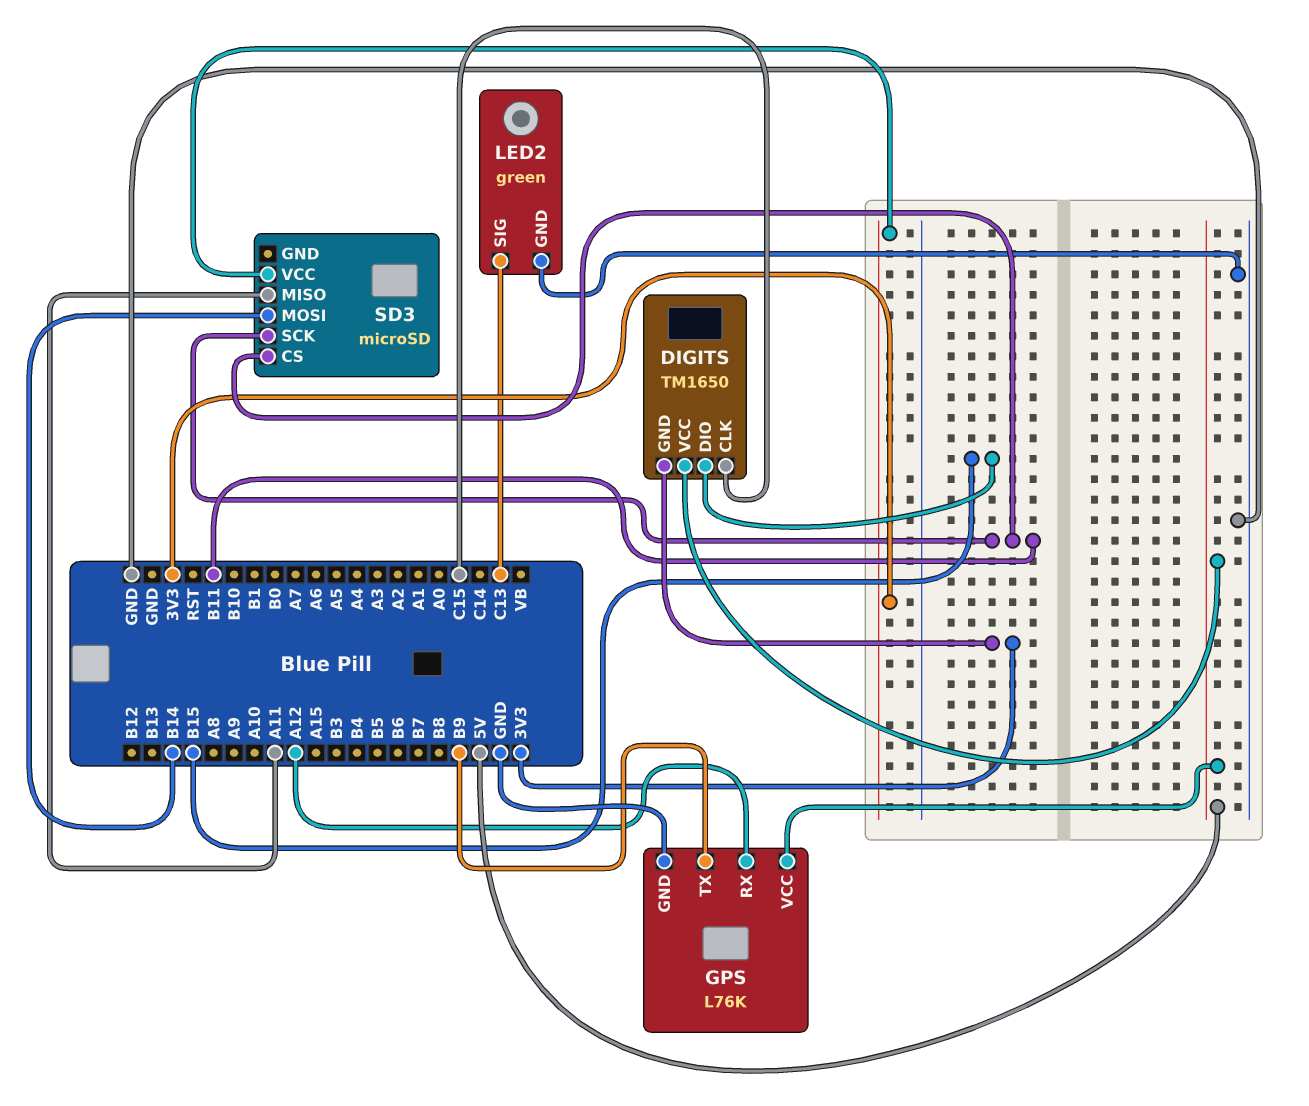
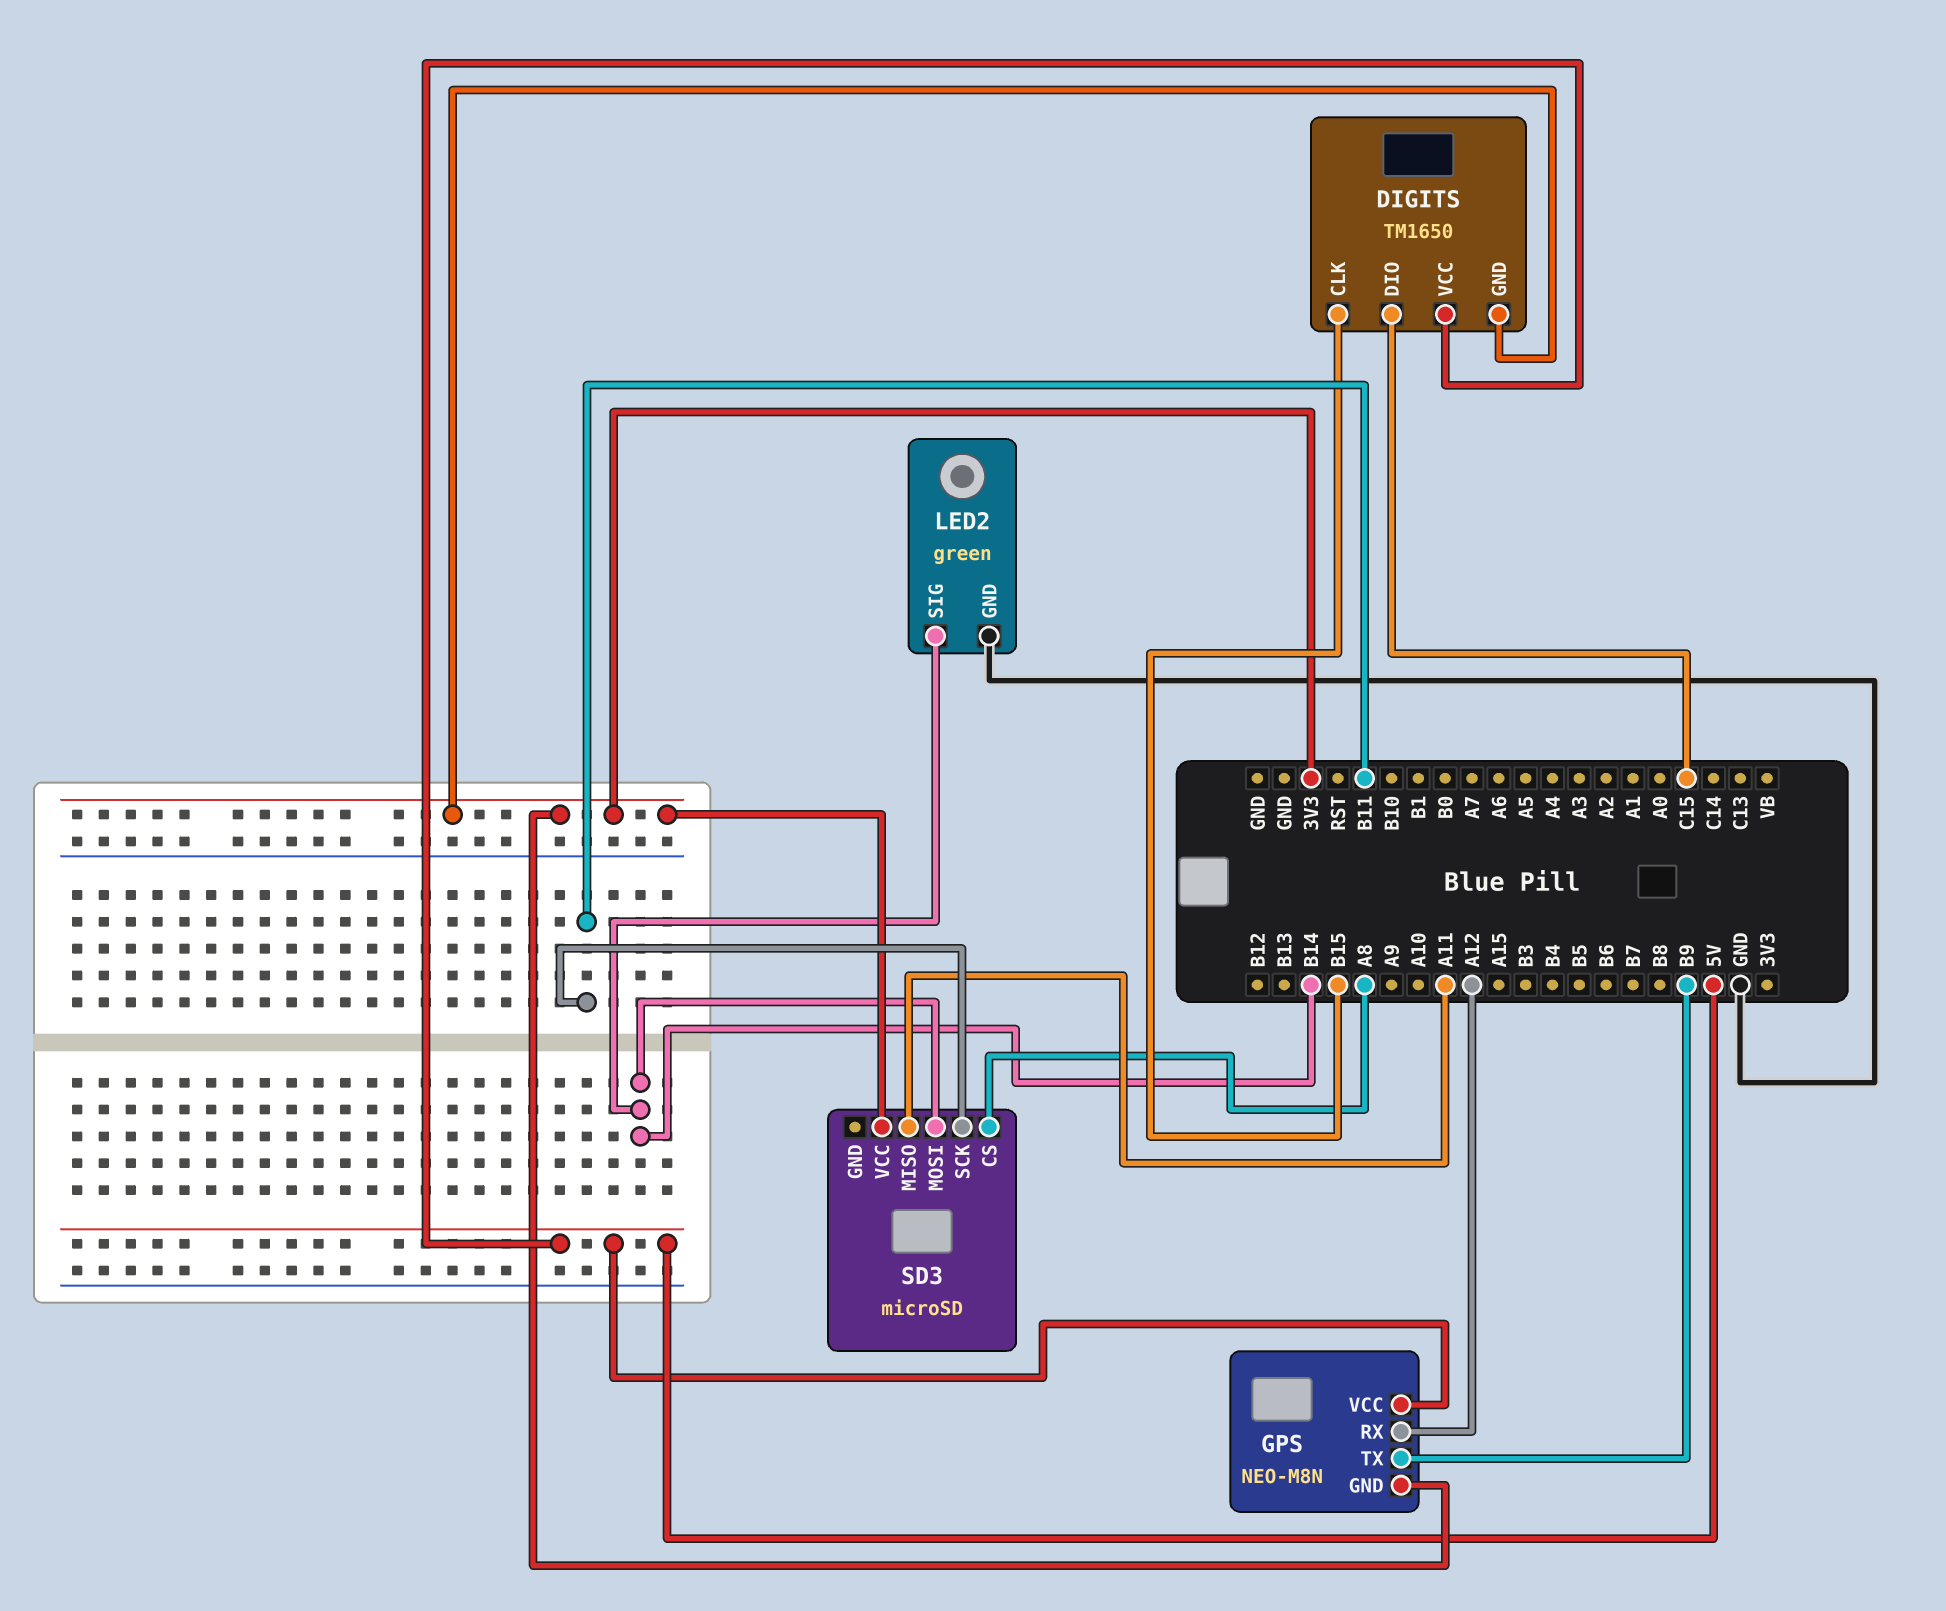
DIGITS pin CLK: C15 -> B15
DIGITS pin DIO: B15 -> C15
GPS: L76K -> NEO-M8N
GPS pin GND: GND -> 3V3
LED2 pin SIG: C13 -> B14
SD3 pin CS: B11 -> A8

